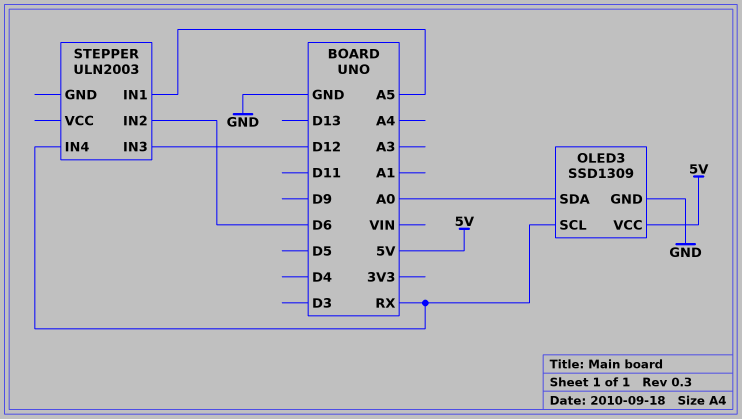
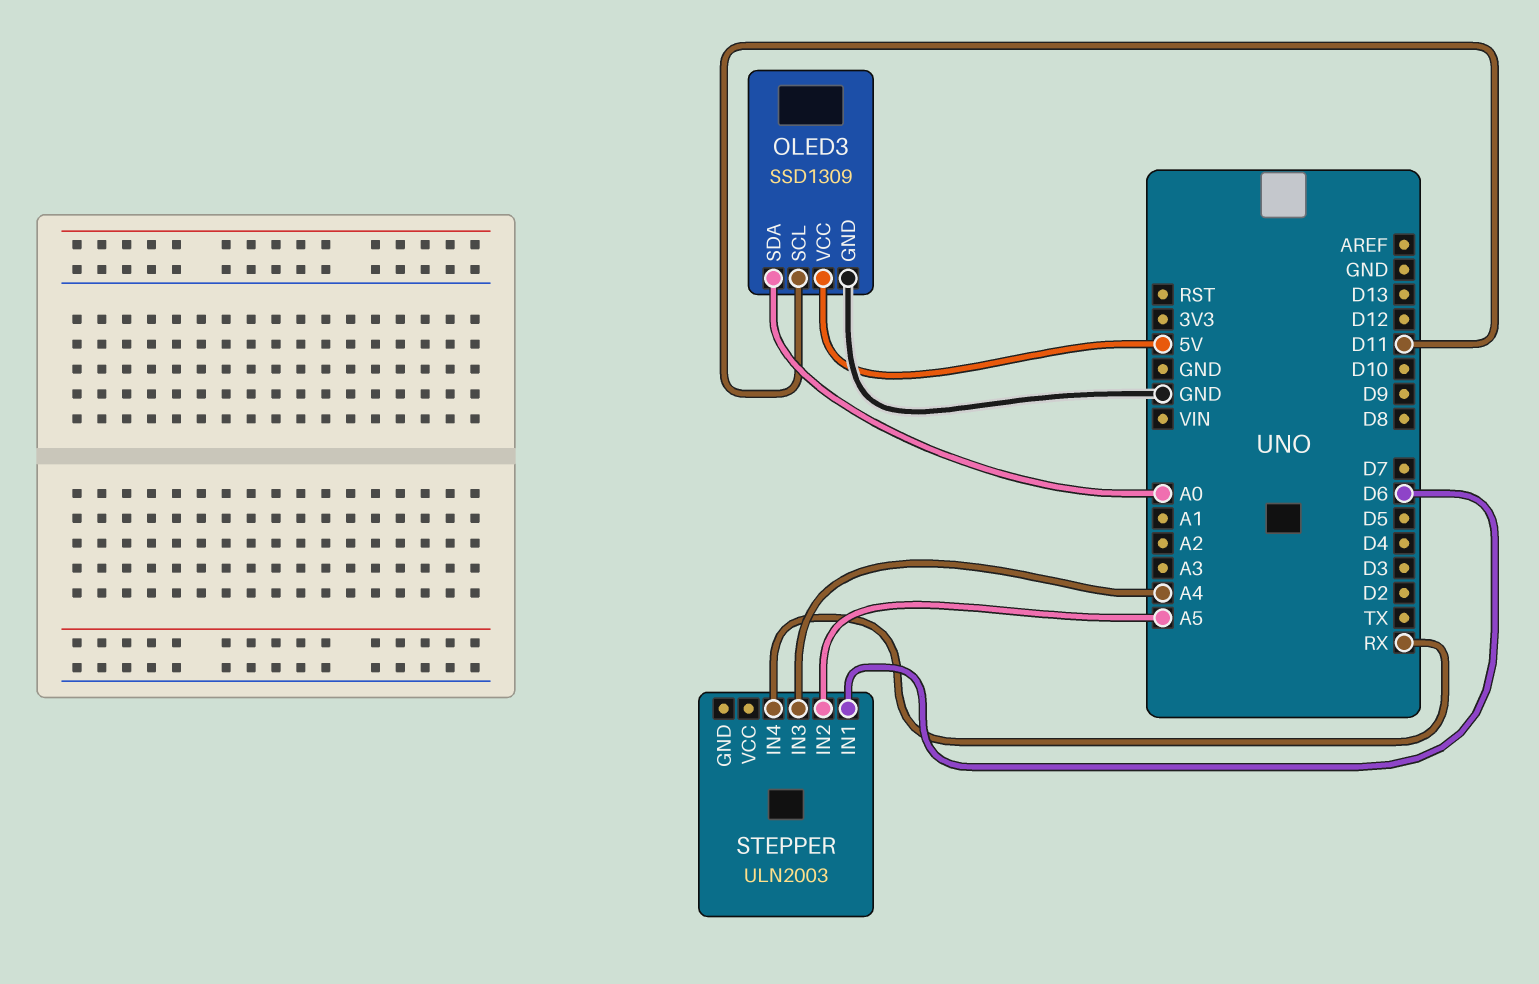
OLED3 pin SCL: RX -> D11
STEPPER pin IN1: A5 -> D6
STEPPER pin IN2: D6 -> A5
STEPPER pin IN3: D12 -> A4

